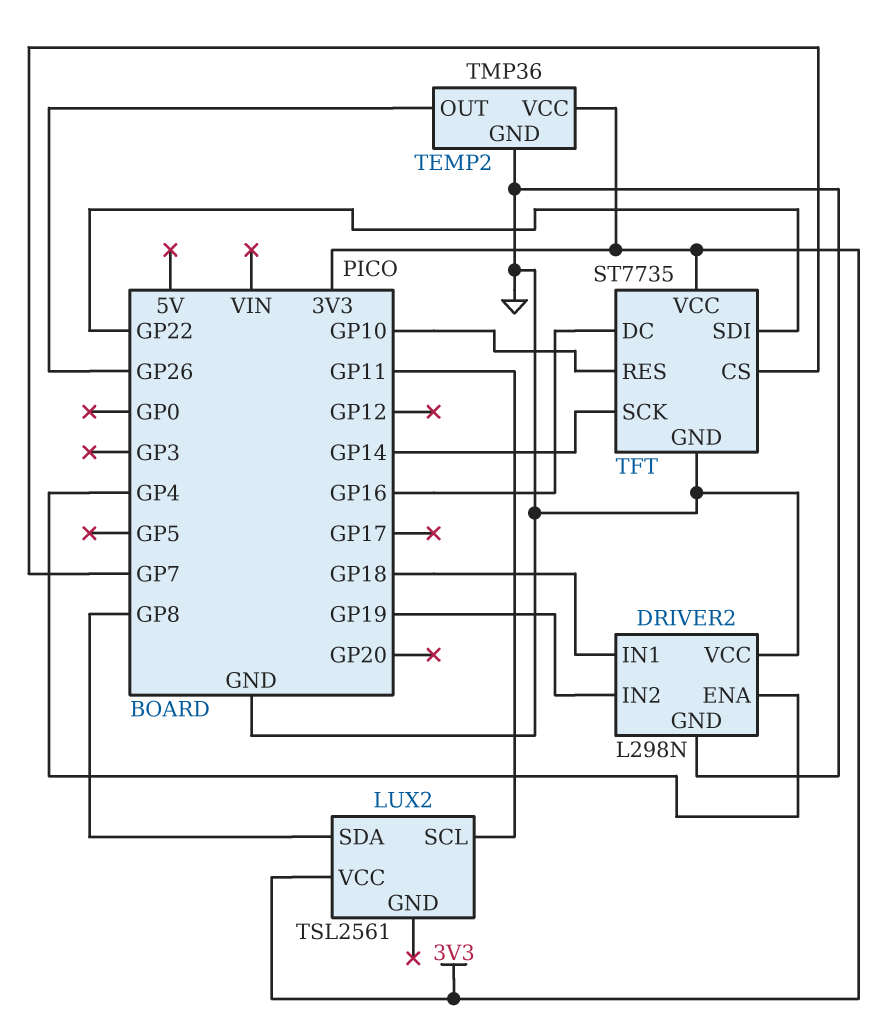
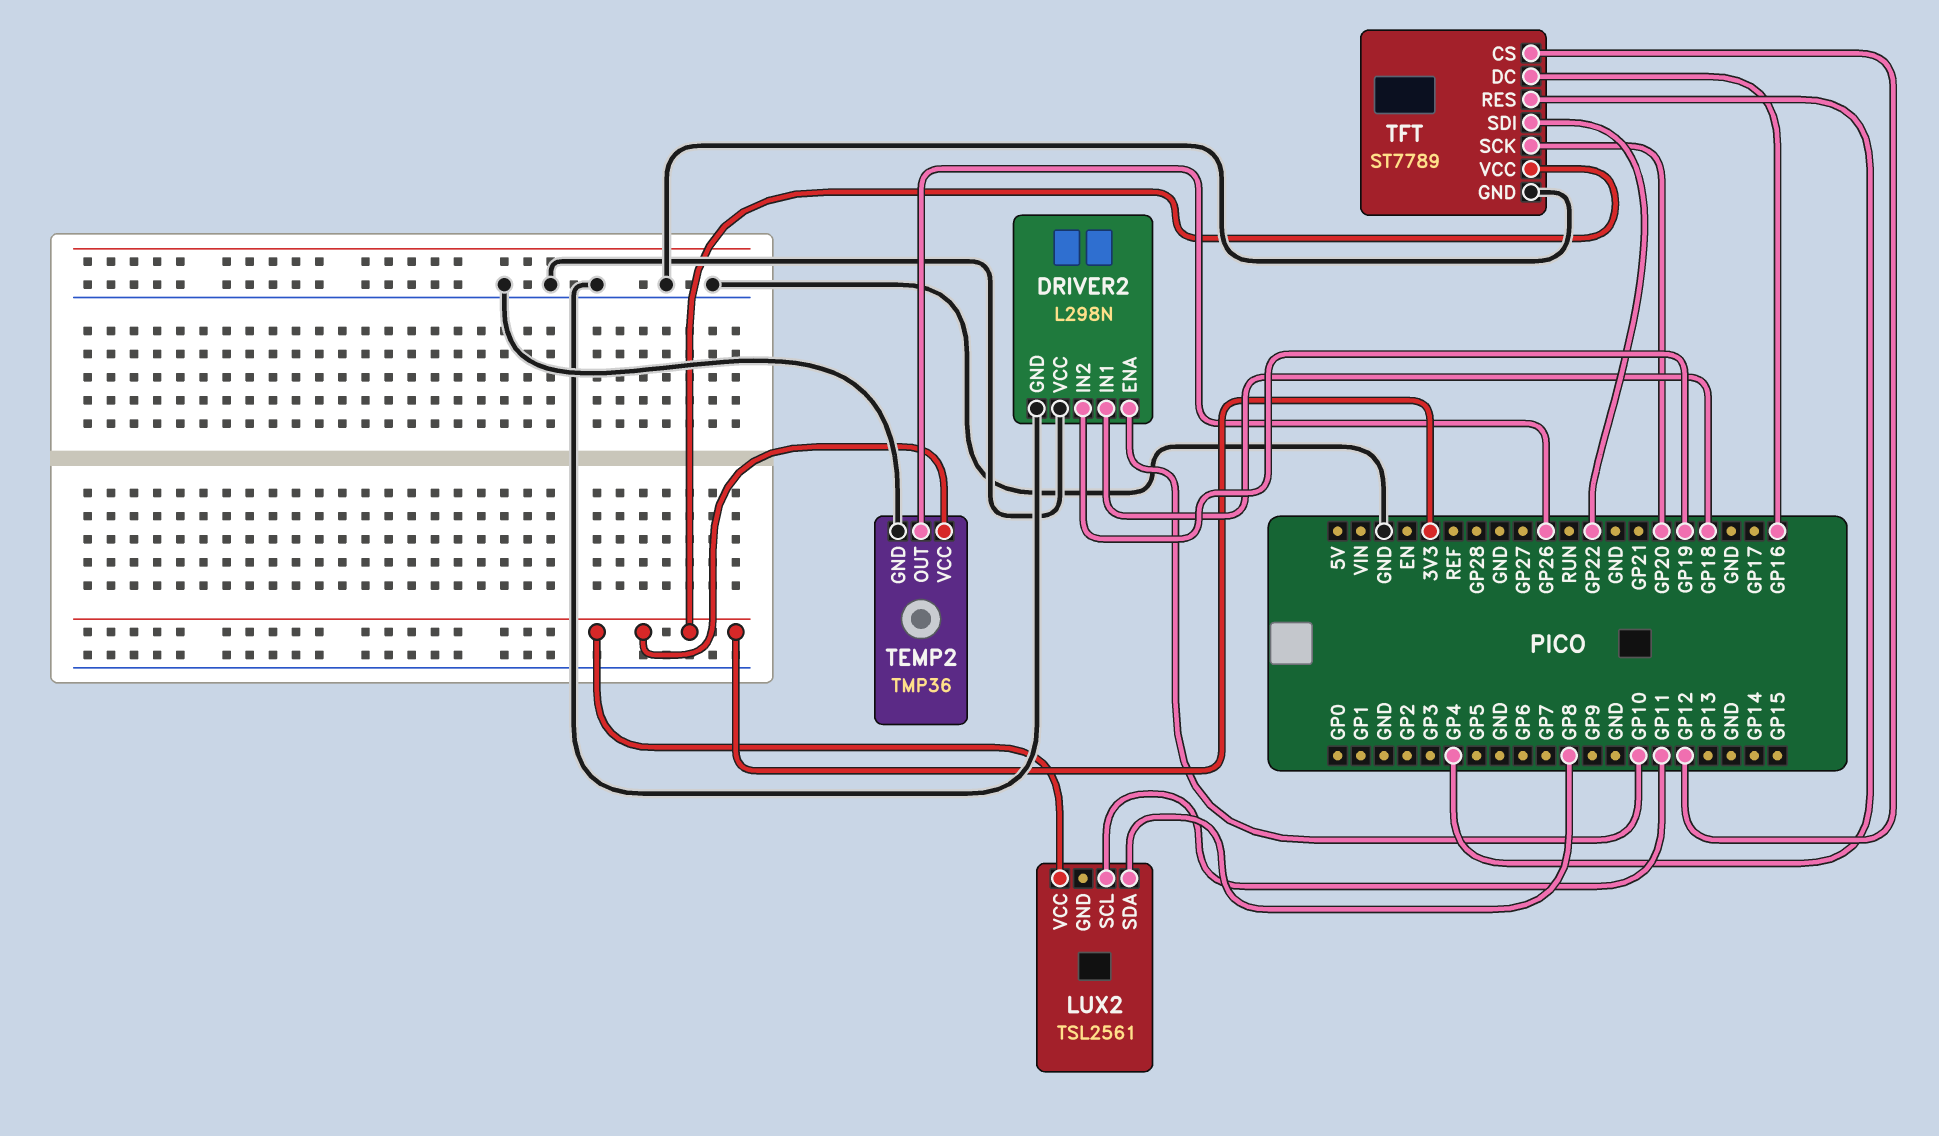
DRIVER2 pin ENA: GP4 -> GP10
TFT: ST7735 -> ST7789
TFT pin CS: GP7 -> GP12
TFT pin RES: GP10 -> GP4
TFT pin SCK: GP14 -> GP20

